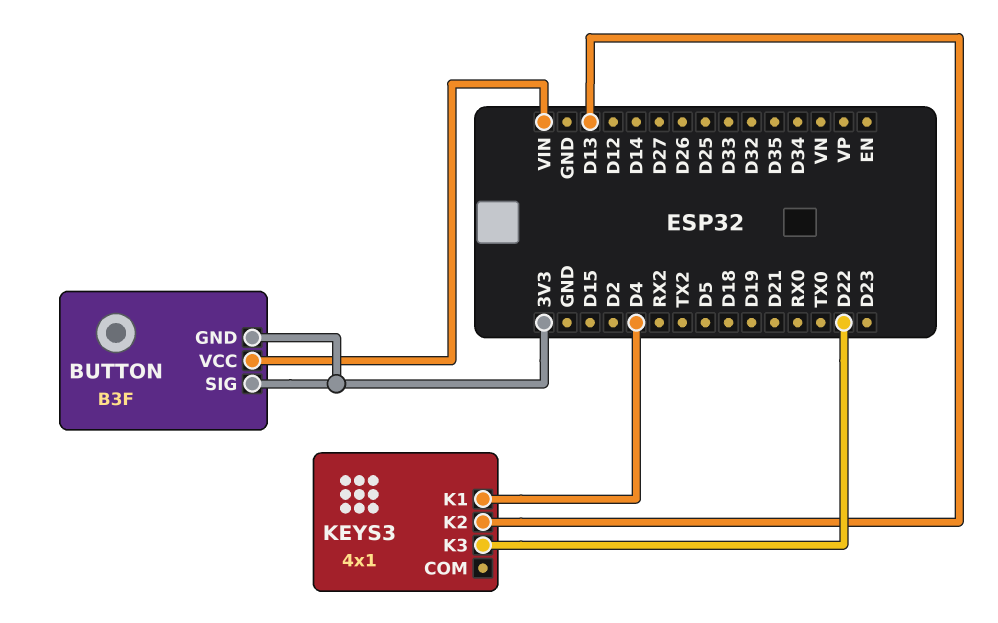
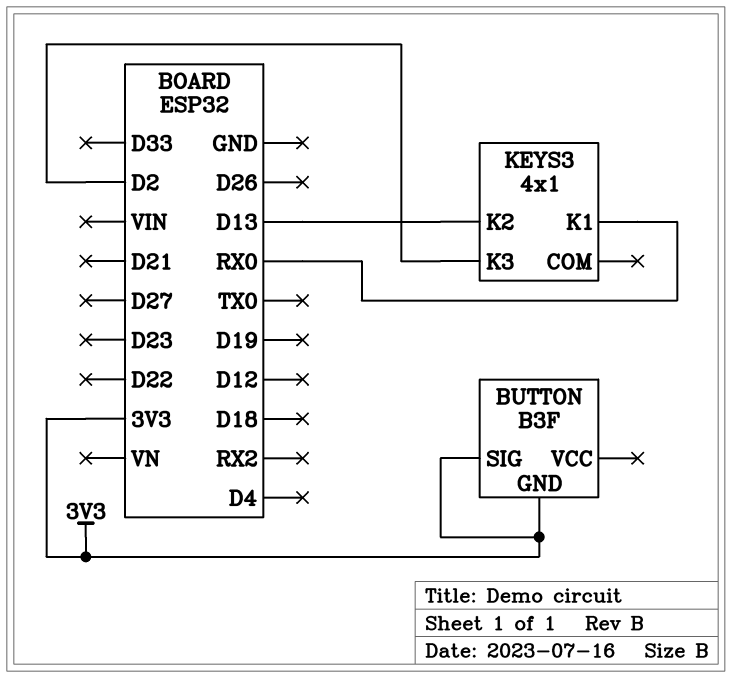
BUTTON pin VCC: VIN -> none
KEYS3 pin K1: D4 -> RX0
KEYS3 pin K3: D22 -> D2

